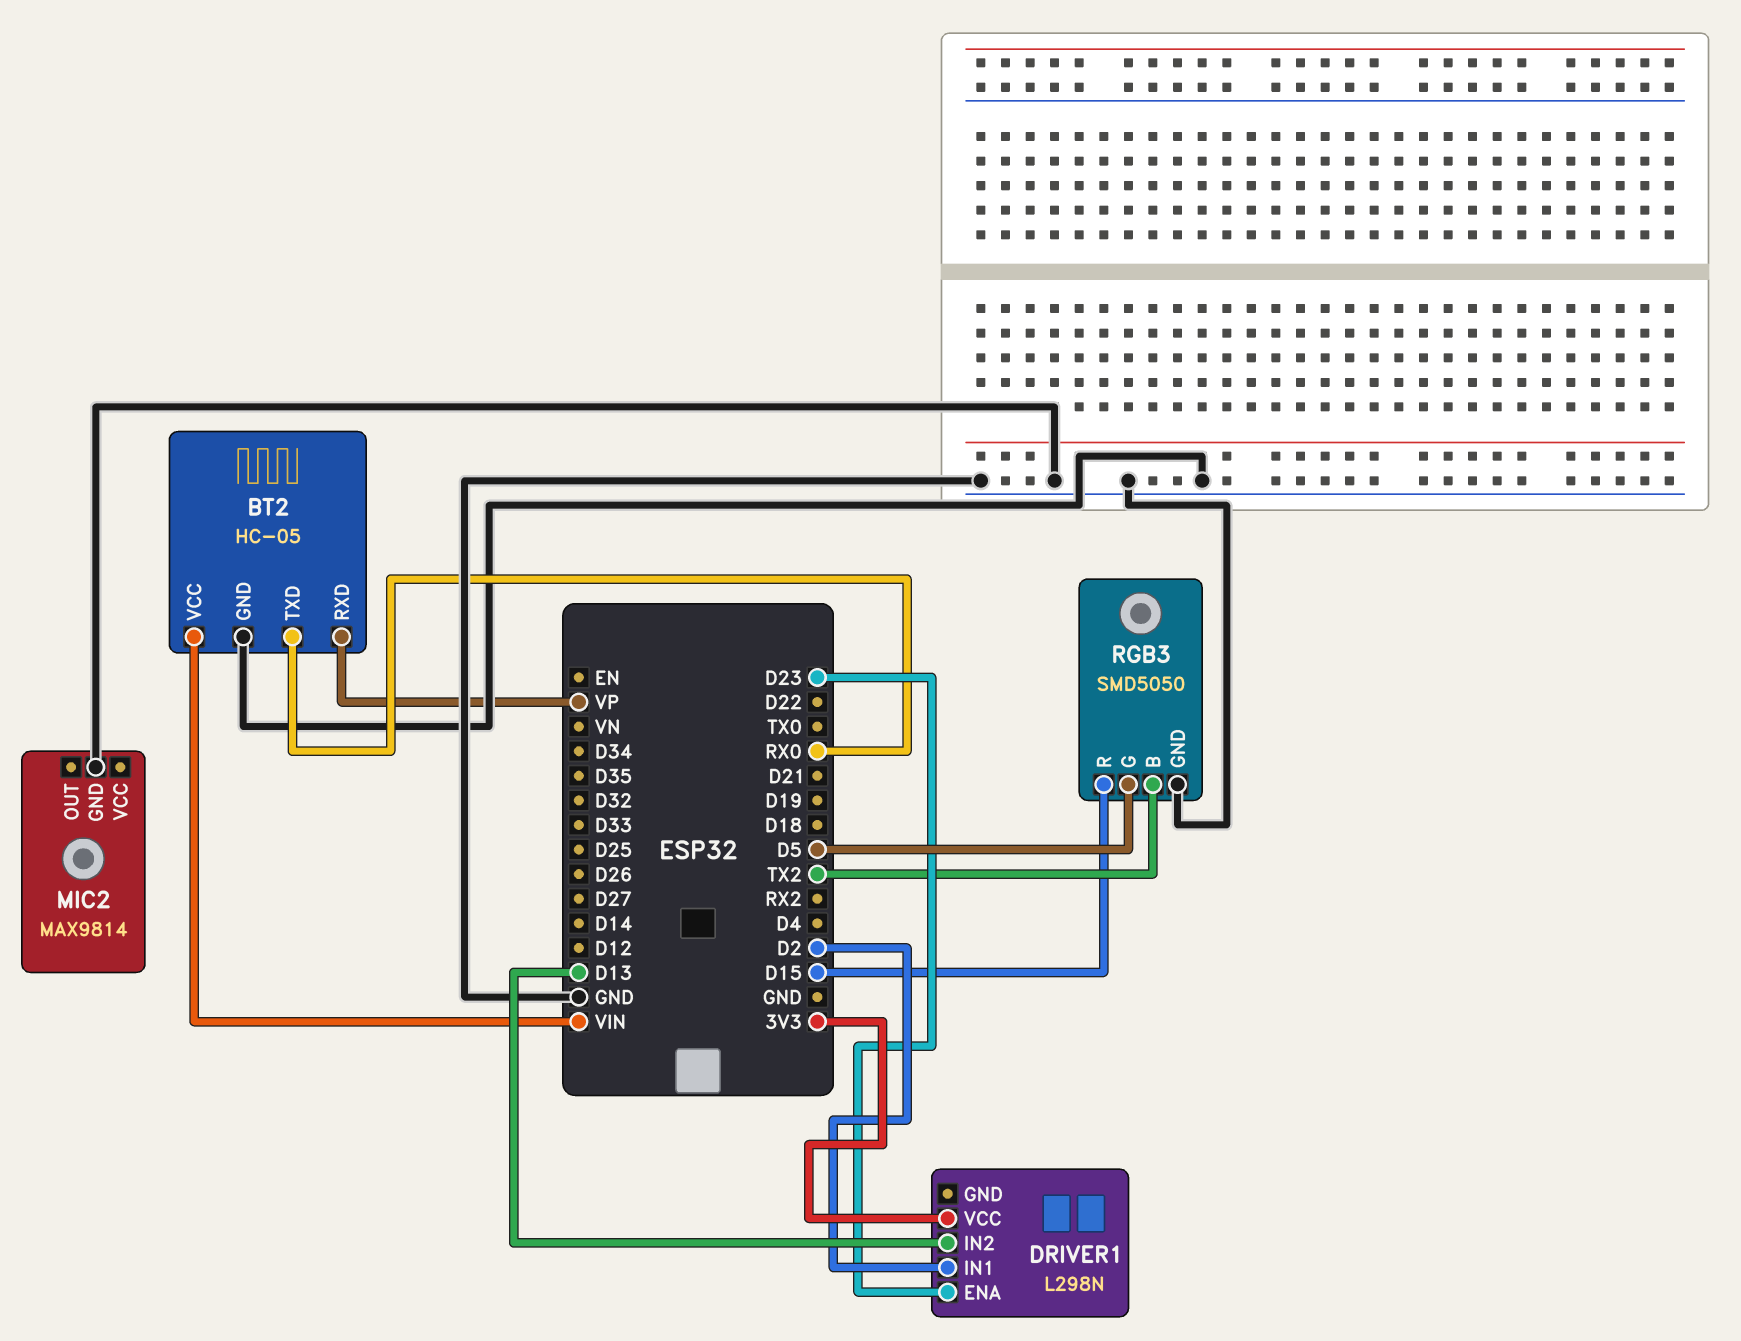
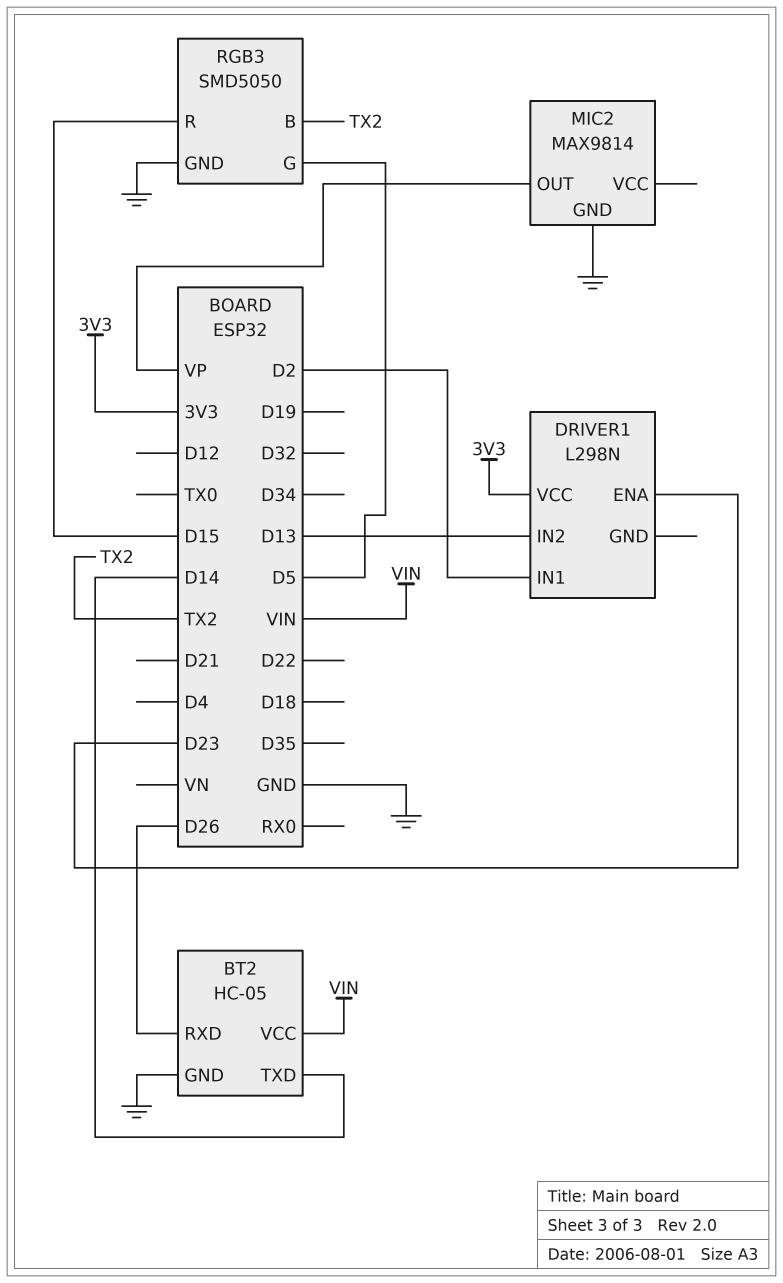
BT2 pin RXD: VP -> D26
BT2 pin TXD: RX0 -> D14
MIC2 pin OUT: none -> VP

